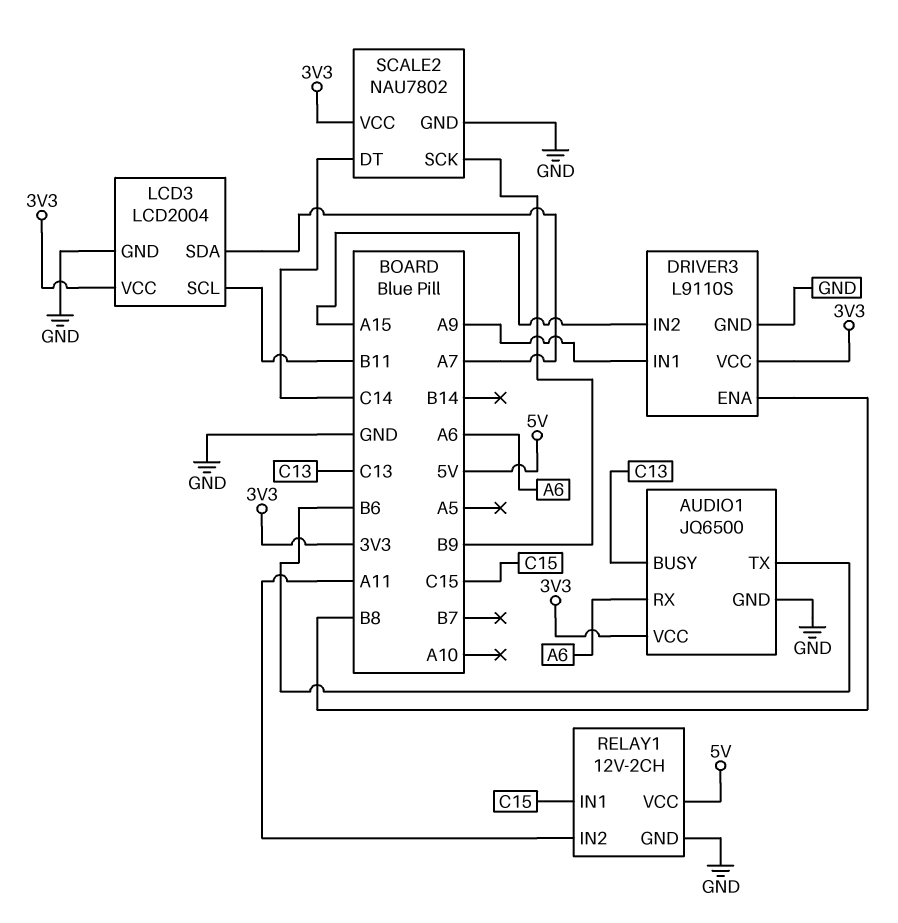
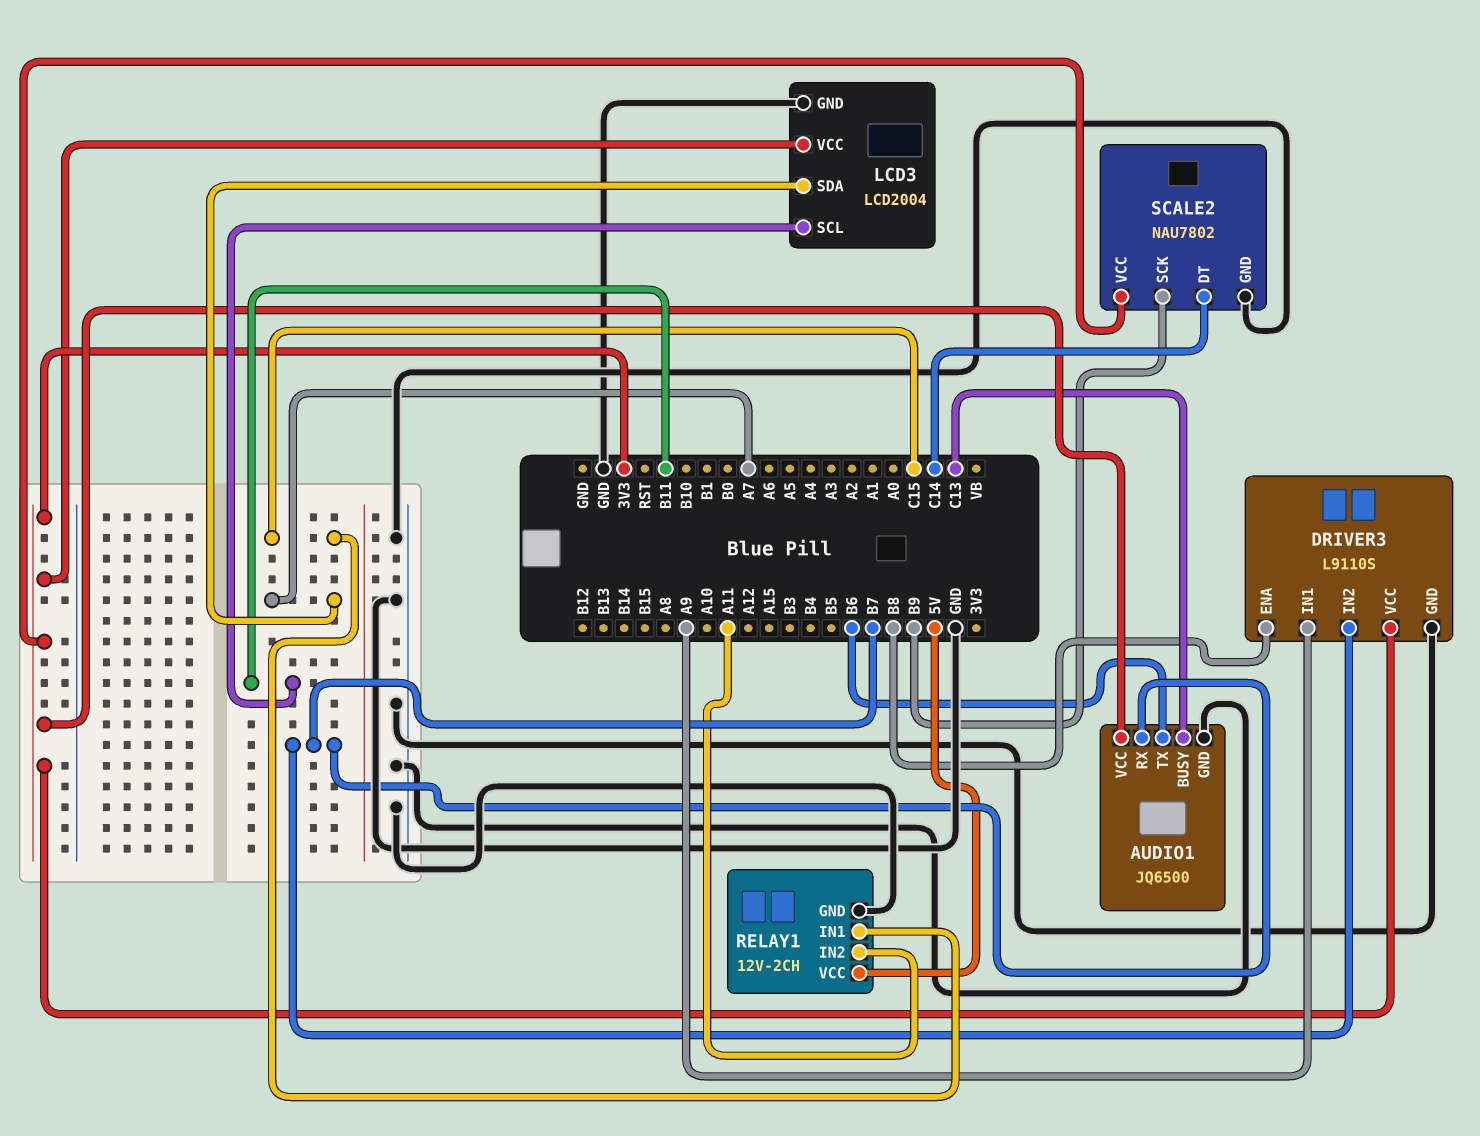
AUDIO1 pin RX: A6 -> B7
DRIVER3 pin IN2: A15 -> B7

